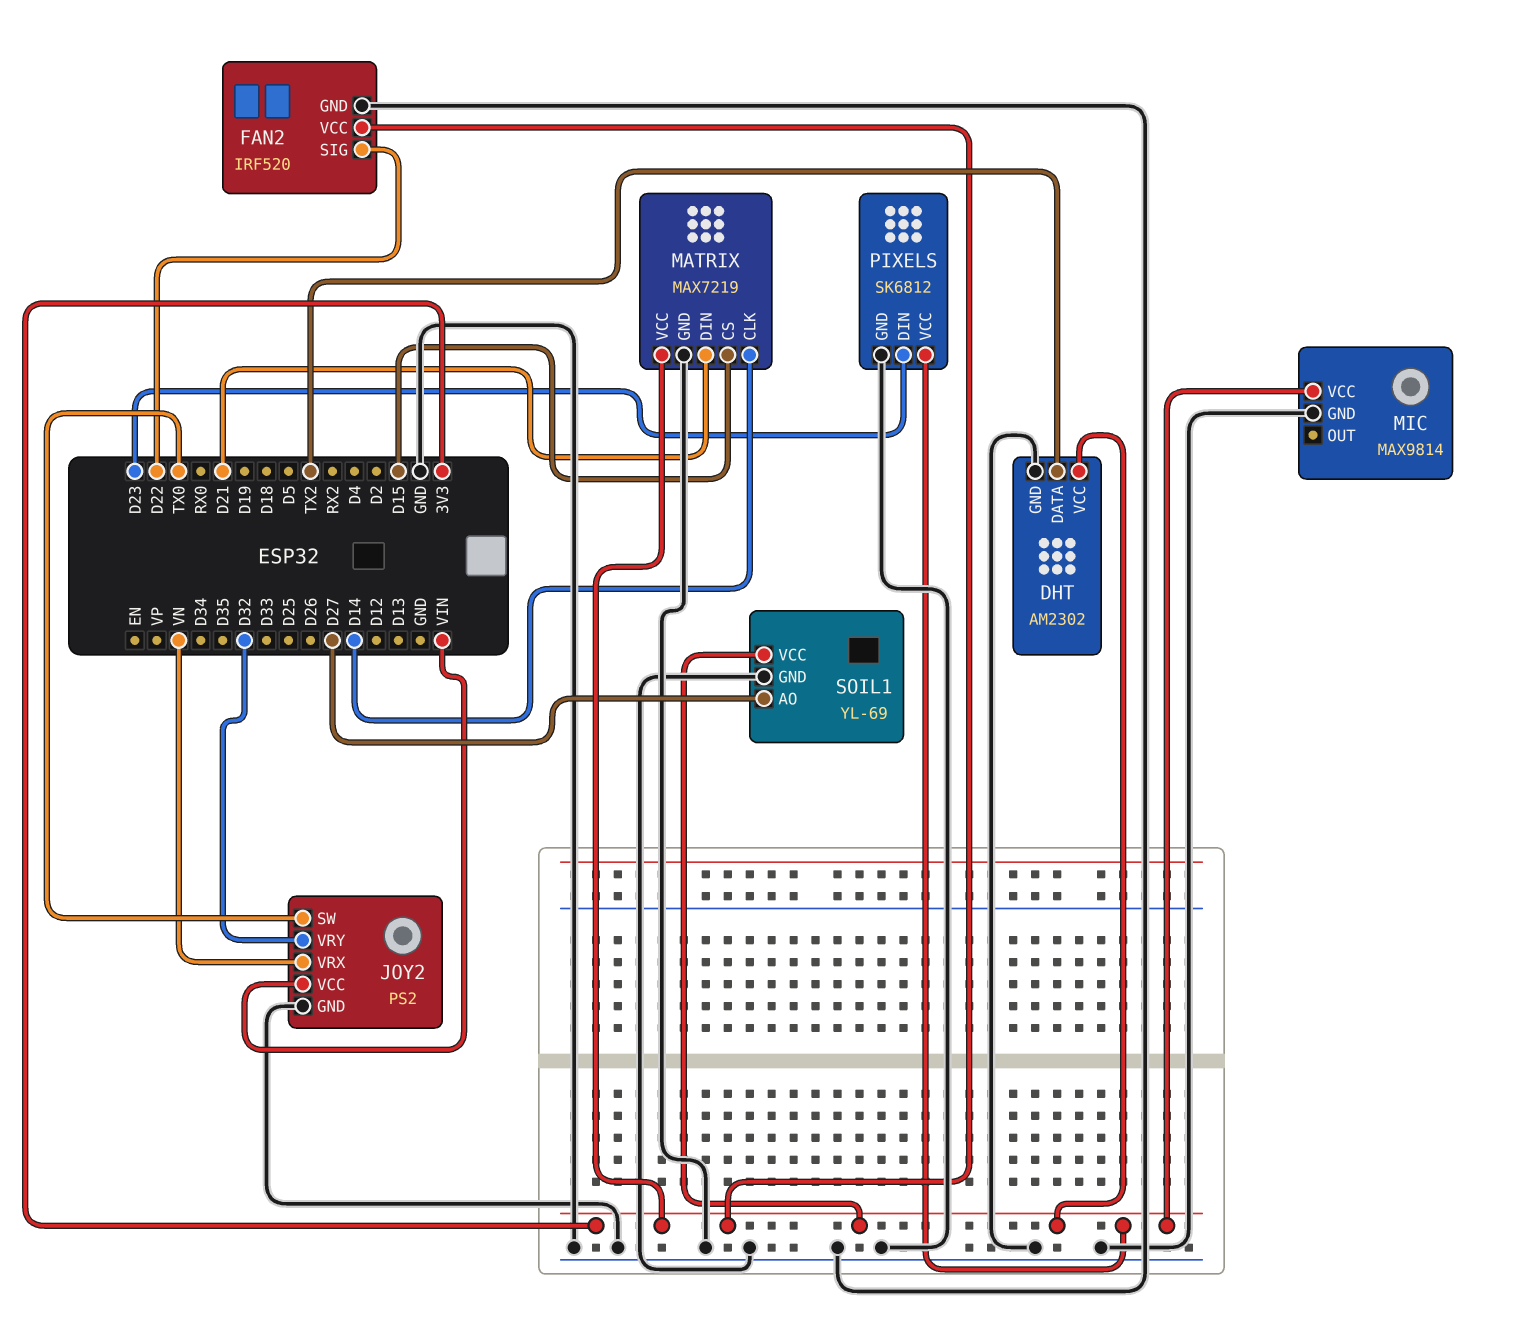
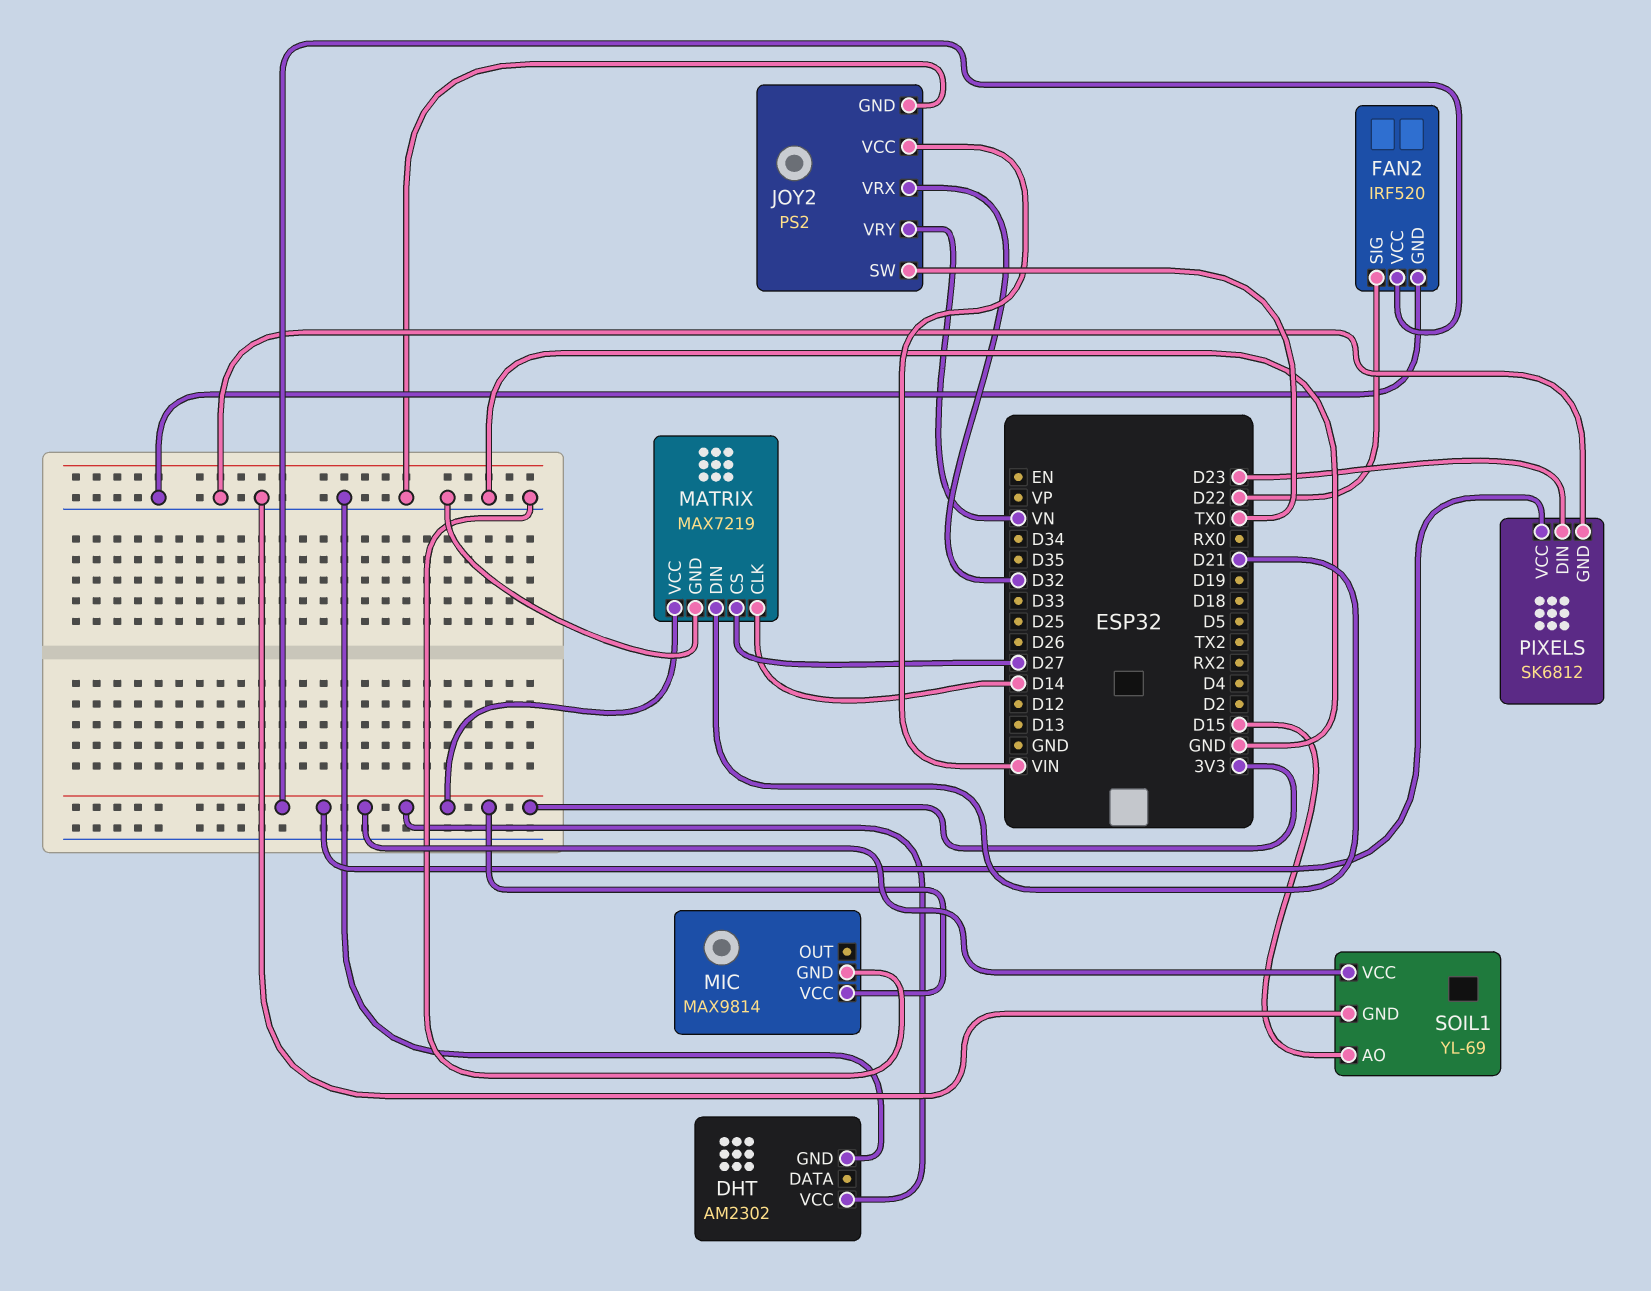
DHT pin DATA: TX2 -> none
JOY2 pin VRX: VN -> D32
JOY2 pin VRY: D32 -> VN
MATRIX pin CS: D15 -> D27
SOIL1 pin AO: D27 -> D15

